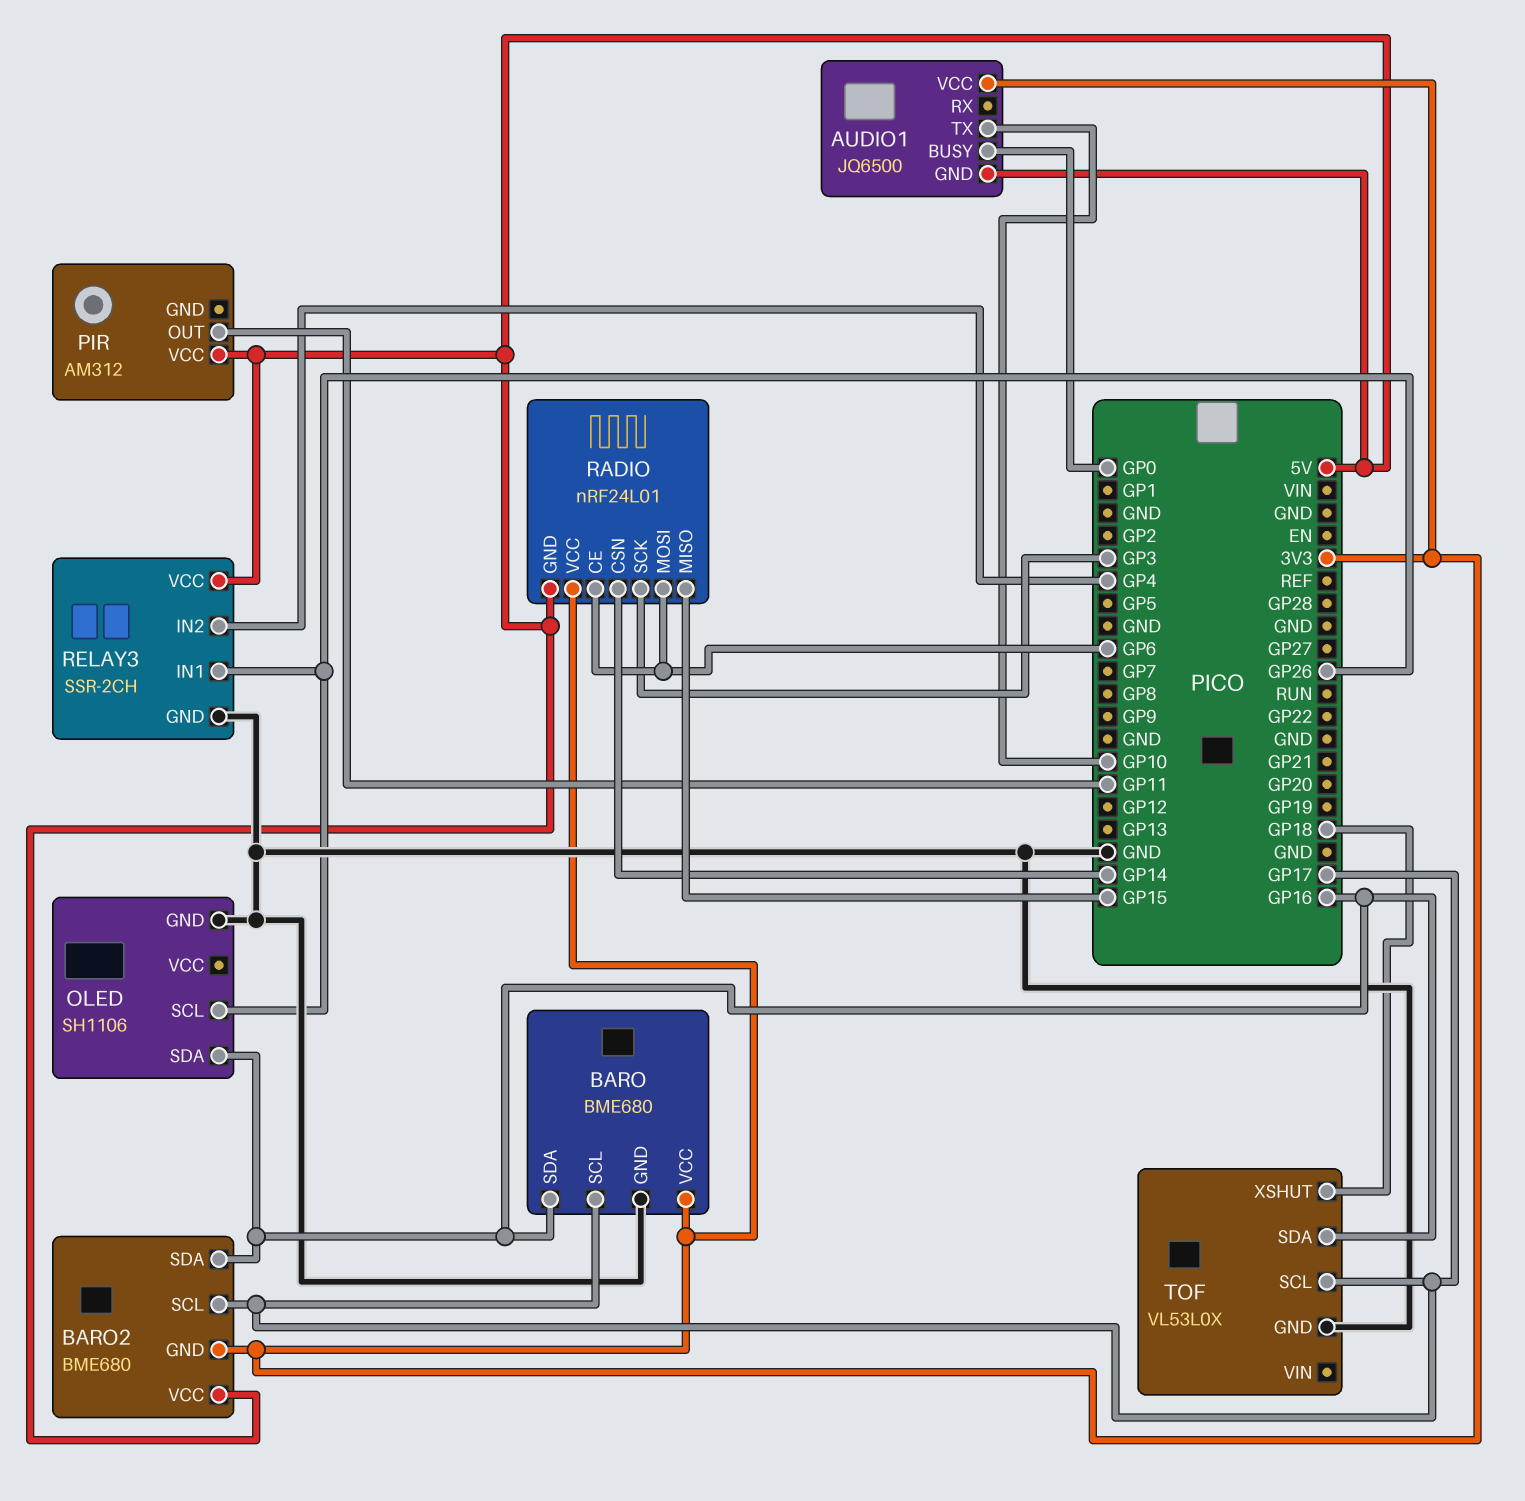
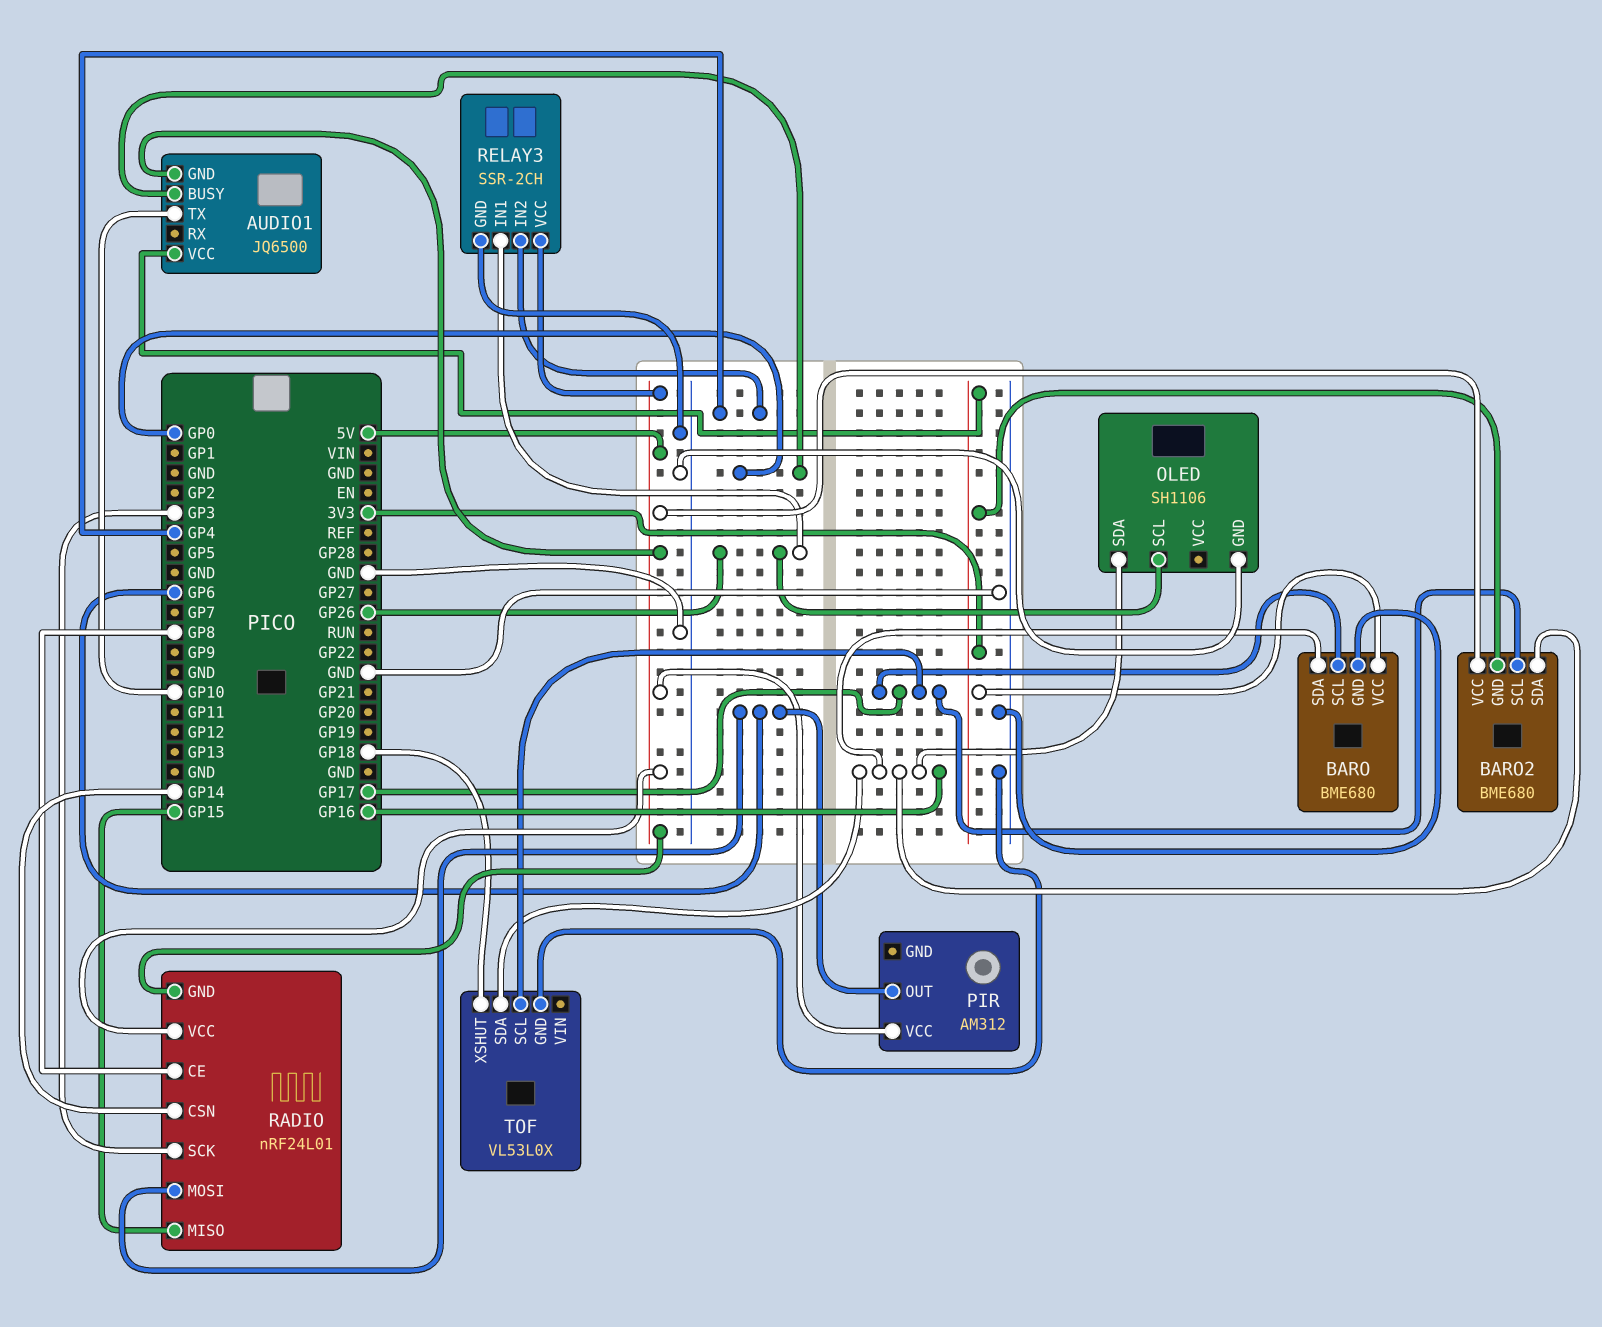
PIR pin OUT: GP11 -> GP6
RADIO pin CE: GP6 -> GP8
RADIO pin VCC: 3V3 -> 5V

